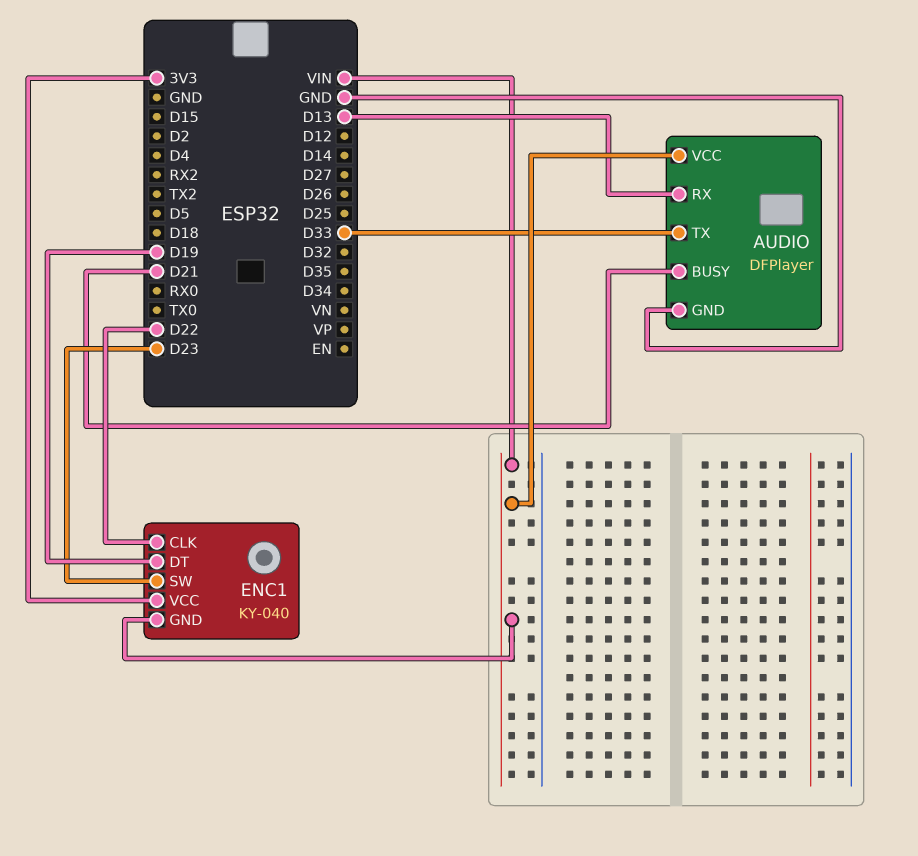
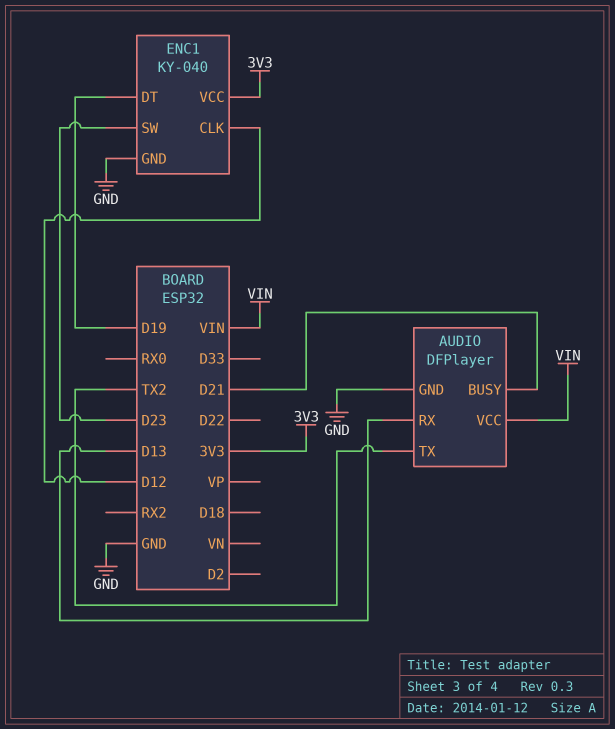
AUDIO pin TX: D33 -> TX2
ENC1 pin CLK: D22 -> D12
ENC1 pin GND: VIN -> GND

